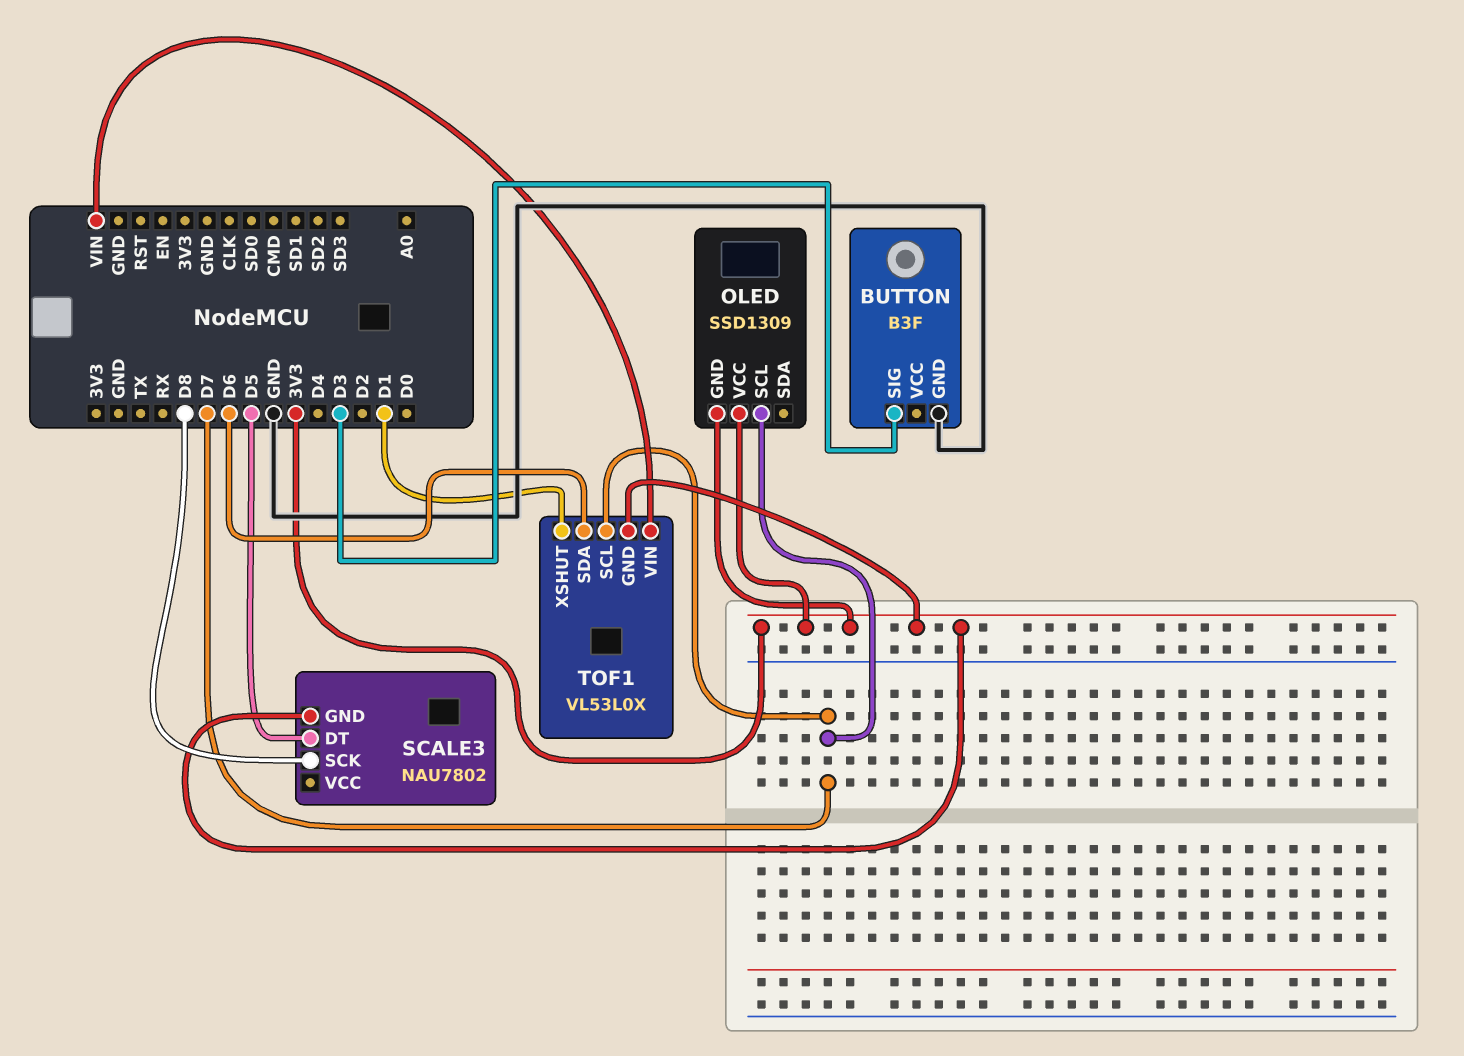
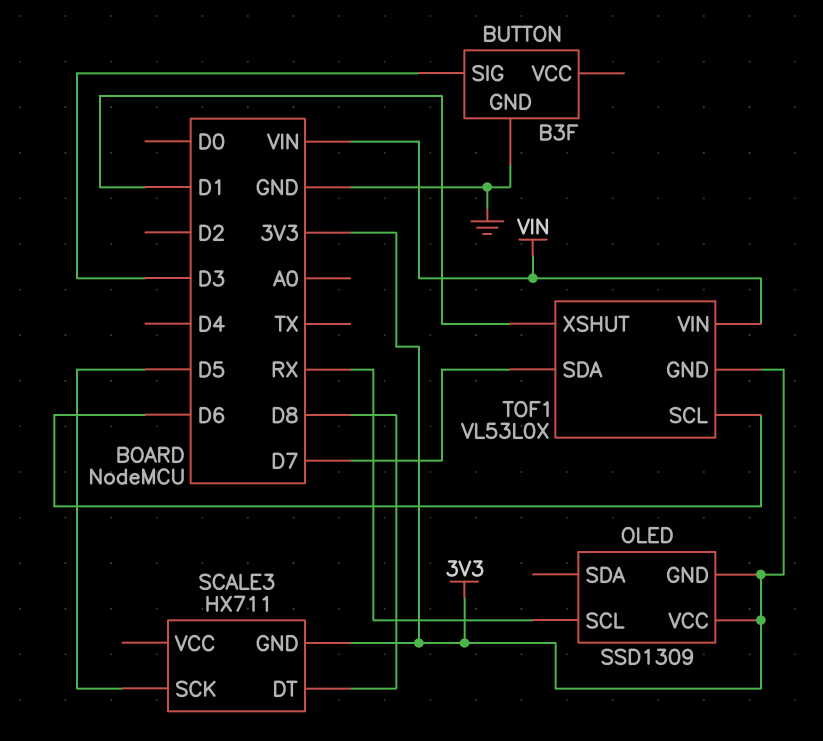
OLED pin SCL: D7 -> RX
SCALE3: NAU7802 -> HX711
SCALE3 pin DT: D5 -> D8
SCALE3 pin SCK: D8 -> D5
TOF1 pin SCL: D7 -> D6
TOF1 pin SDA: D6 -> D7

